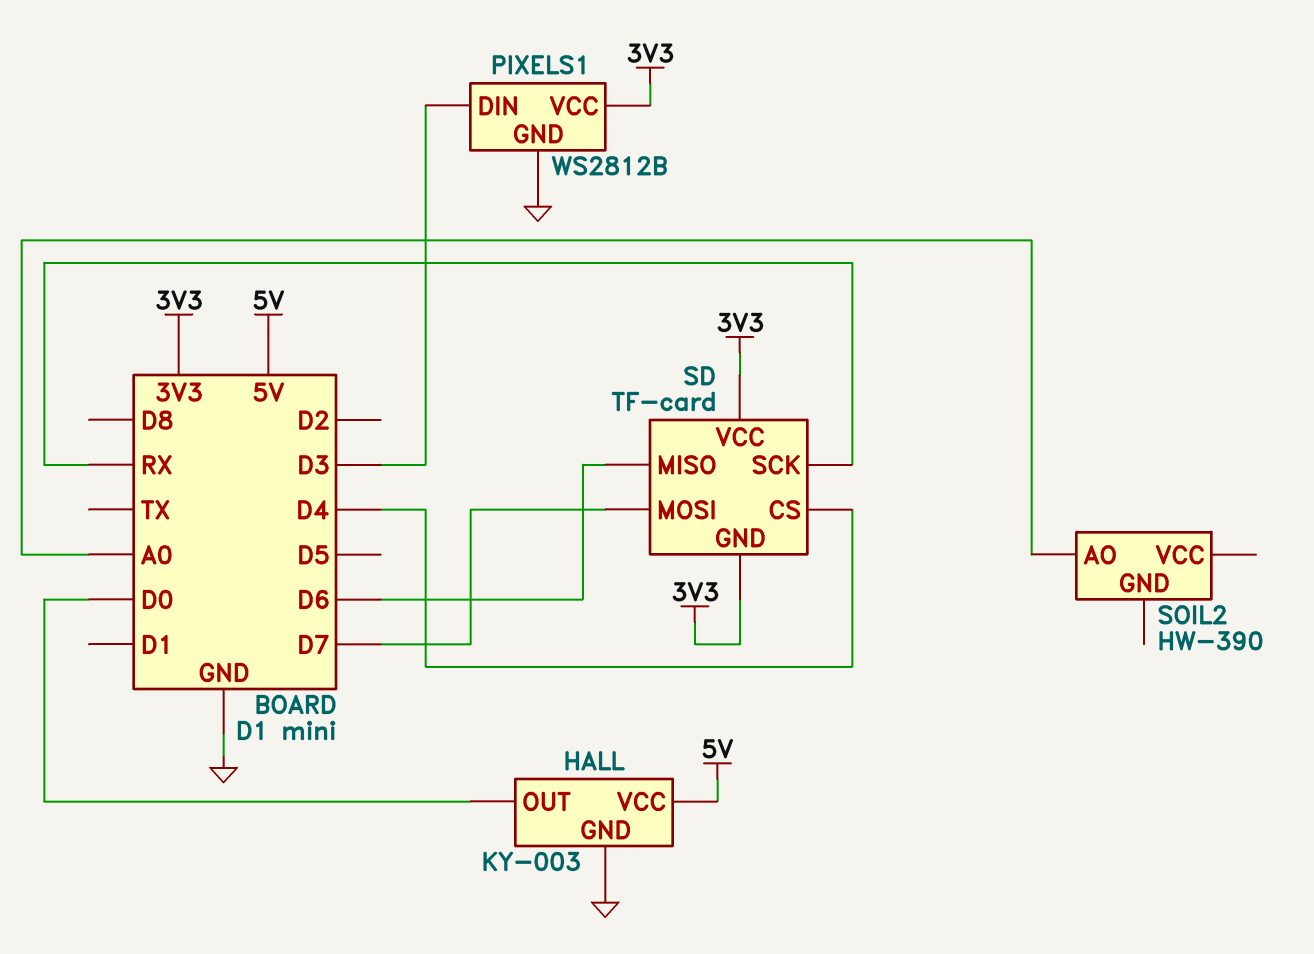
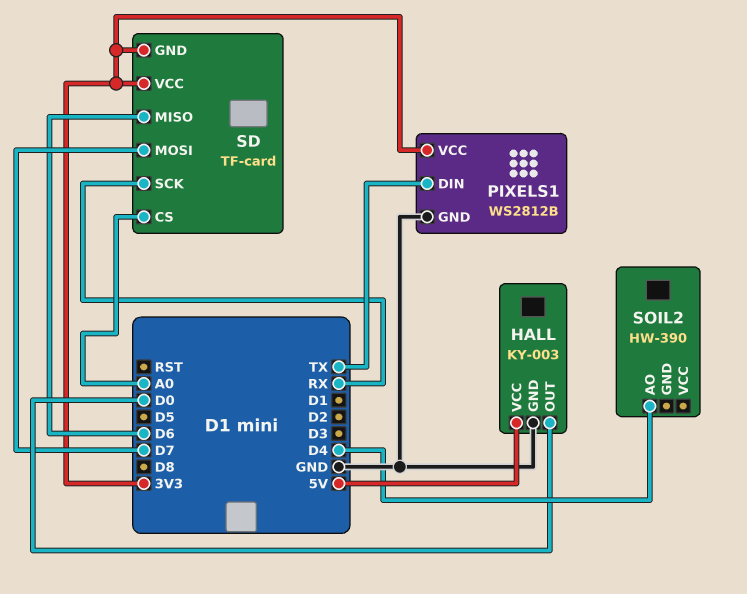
PIXELS1 pin DIN: D3 -> TX
SD pin CS: D4 -> A0
SOIL2 pin AO: A0 -> D4

